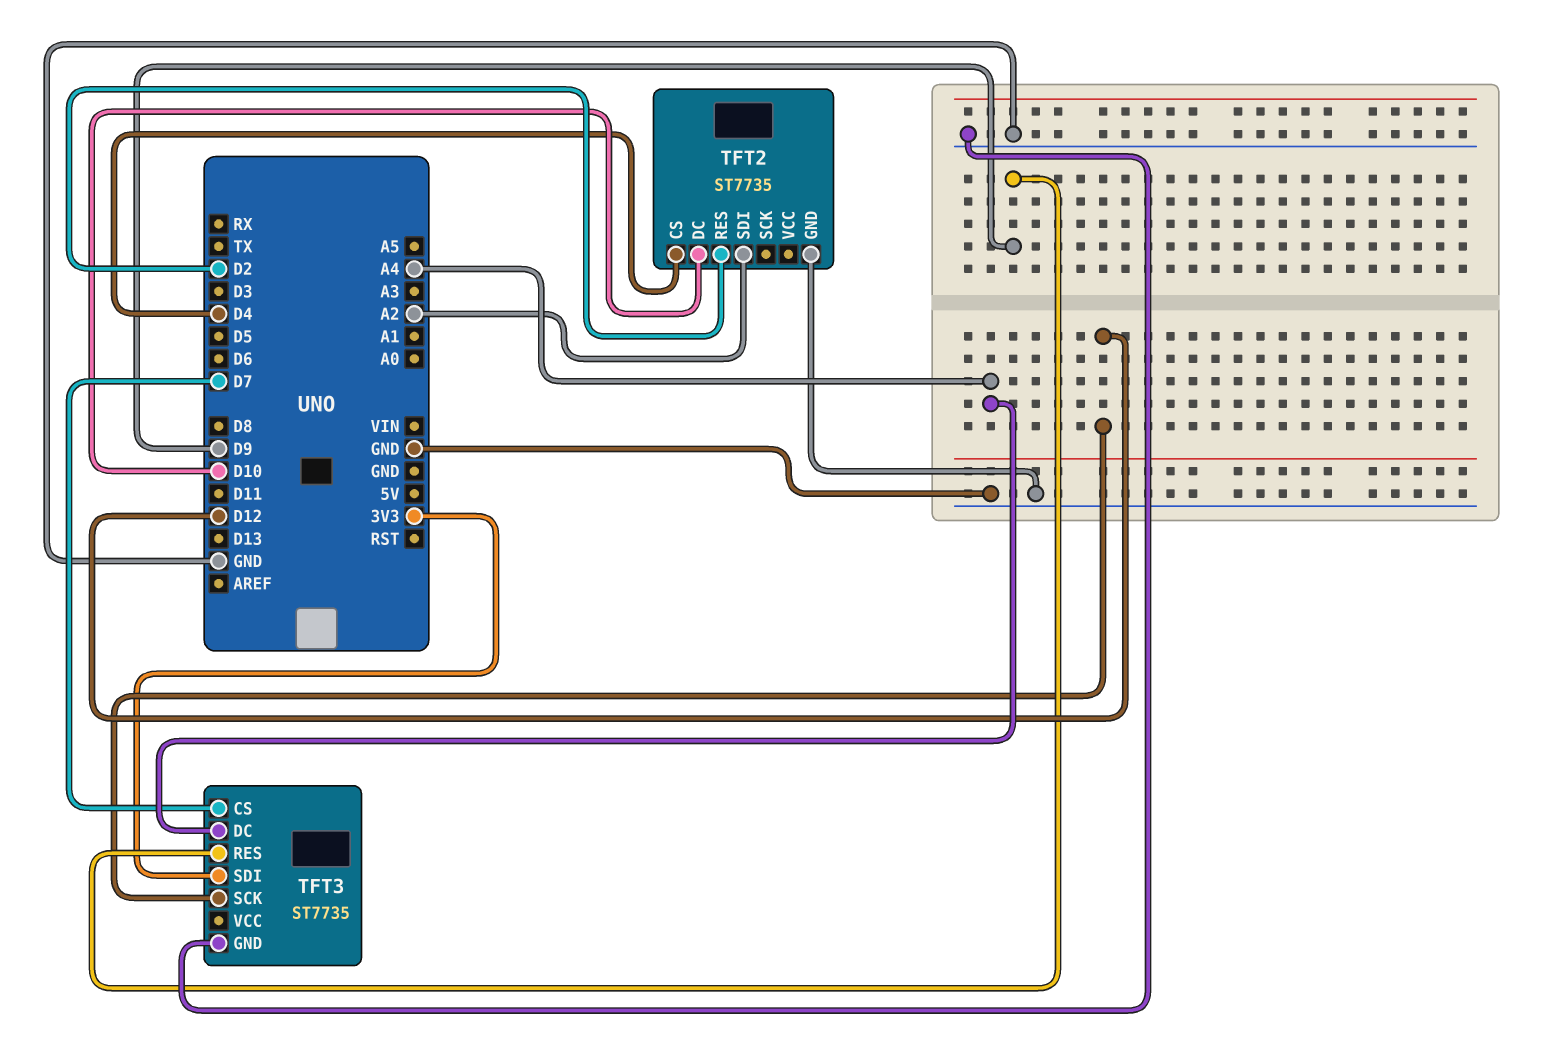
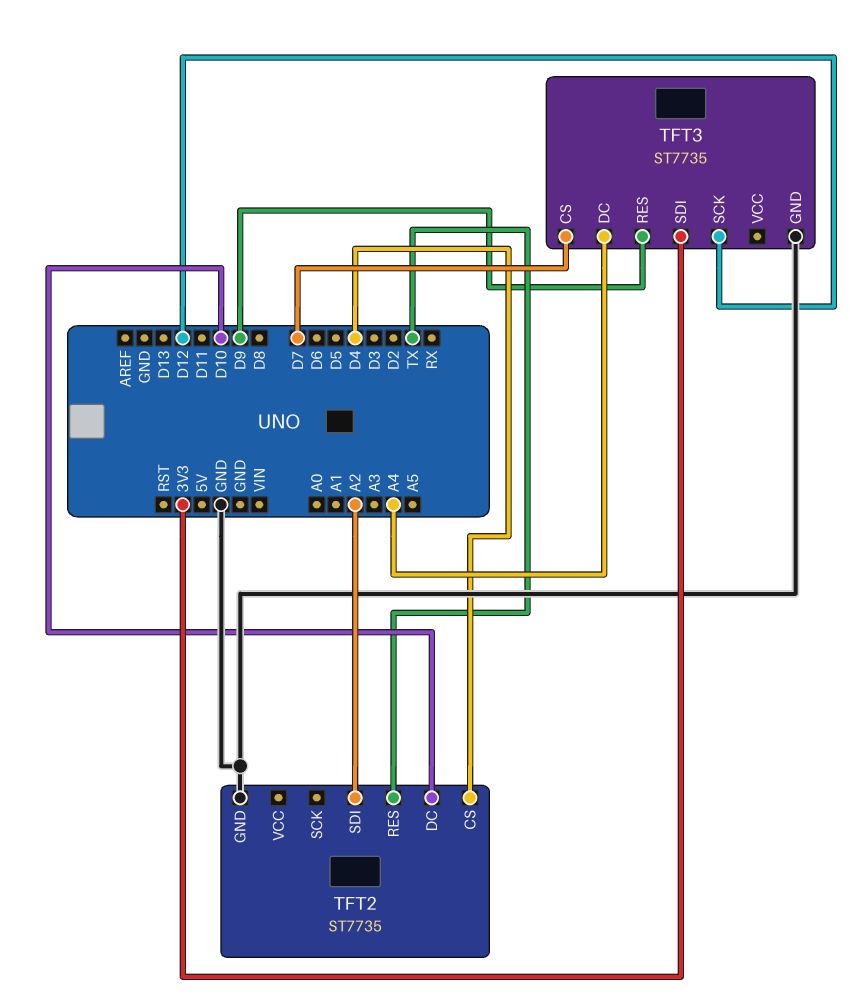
TFT2 pin RES: D2 -> TX

